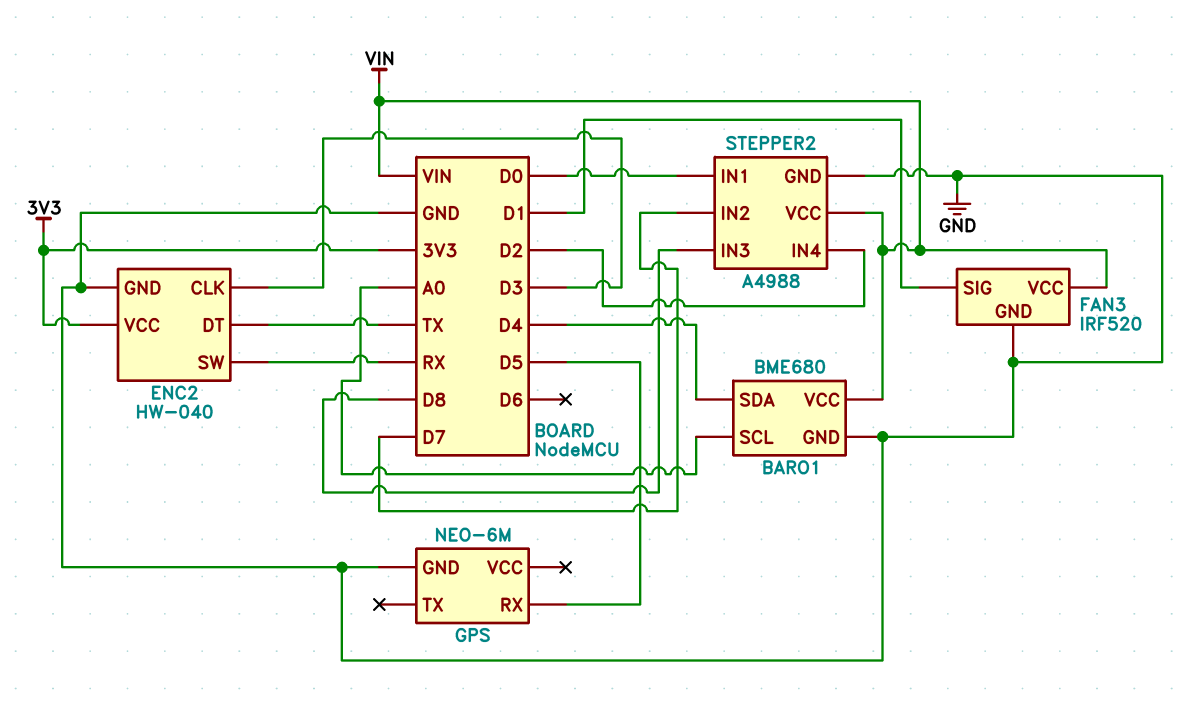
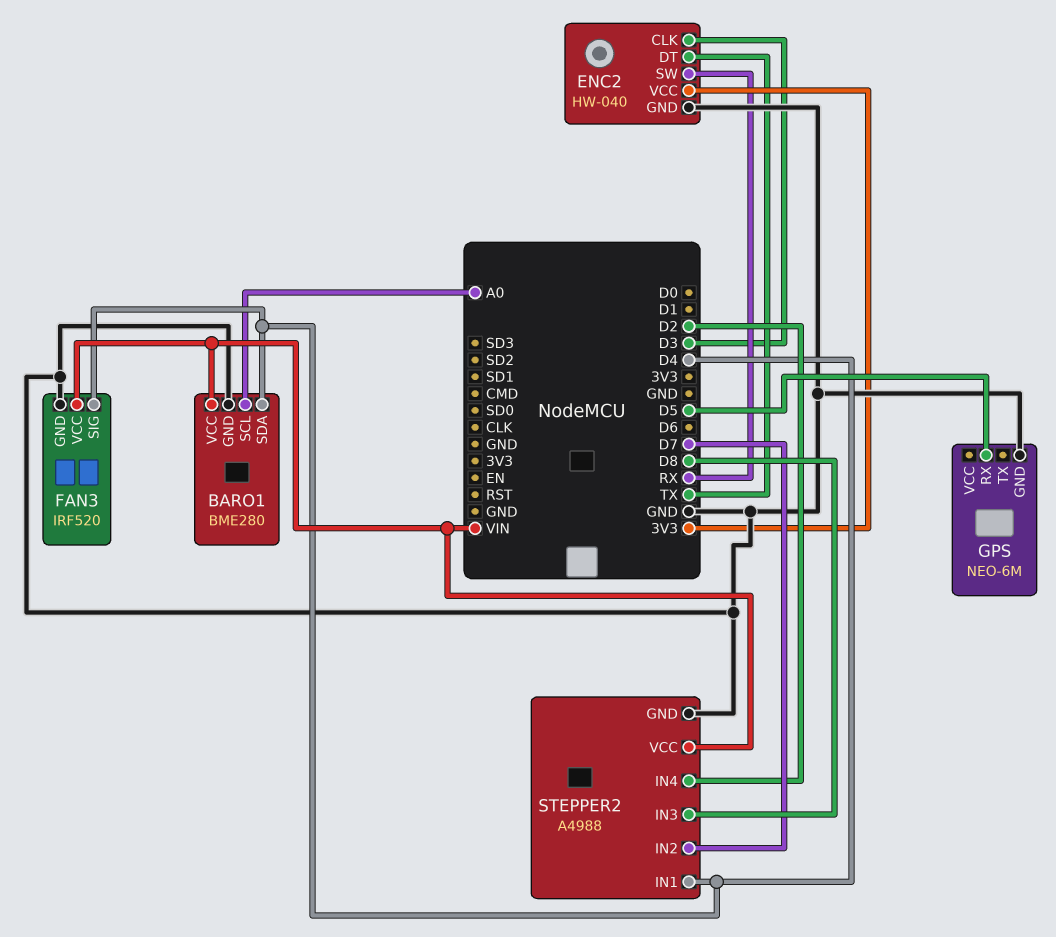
BARO1: BME680 -> BME280
FAN3 pin SIG: D1 -> D4
STEPPER2 pin IN1: D0 -> D4

